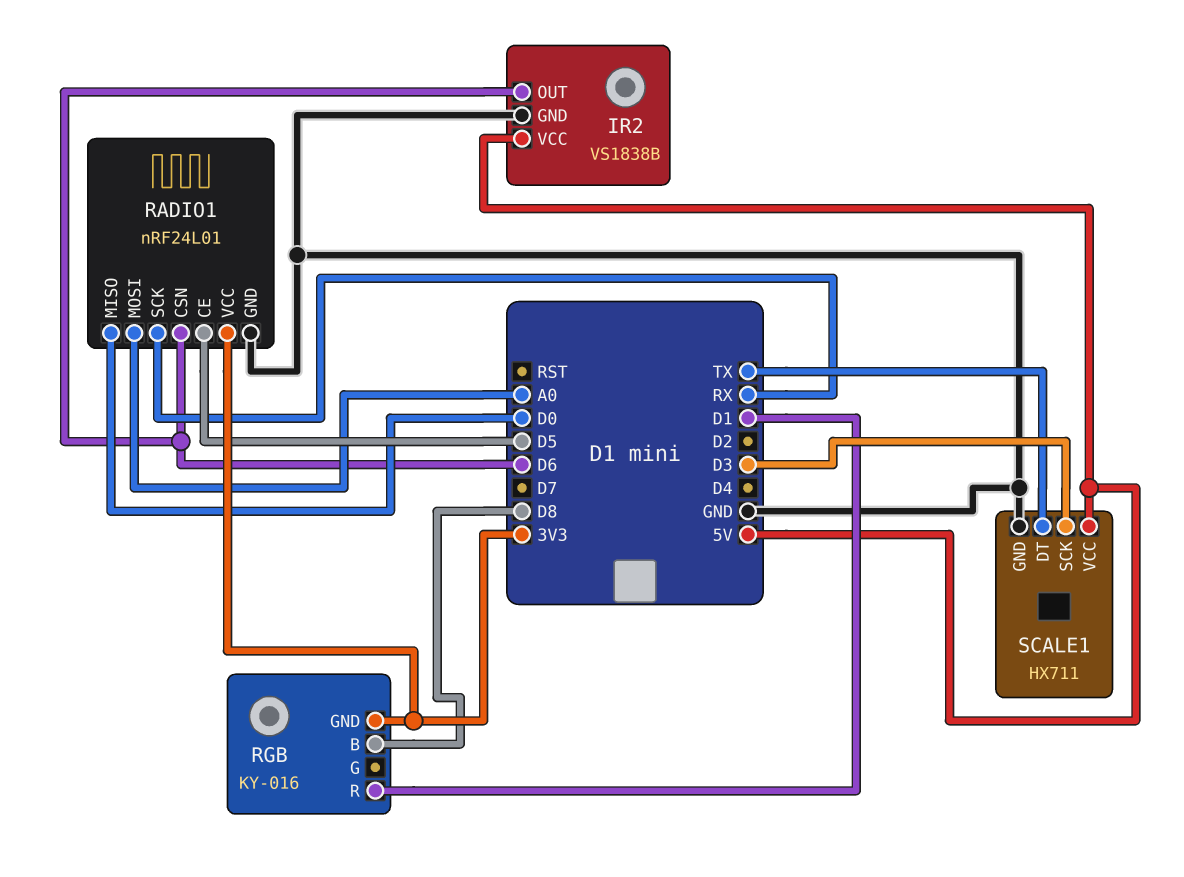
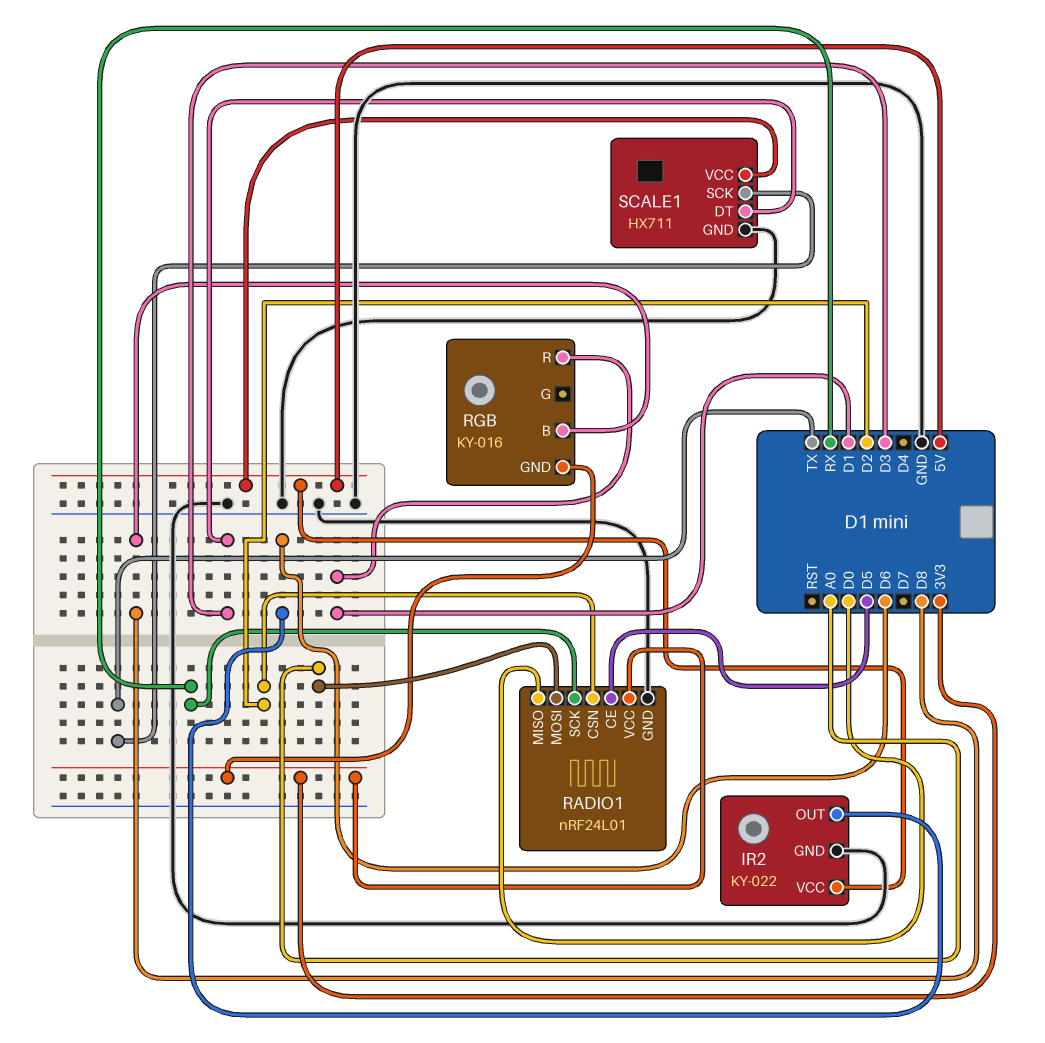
IR2: VS1838B -> KY-022
RADIO1 pin CSN: D6 -> D2
SCALE1 pin DT: TX -> D3
SCALE1 pin SCK: D3 -> TX

